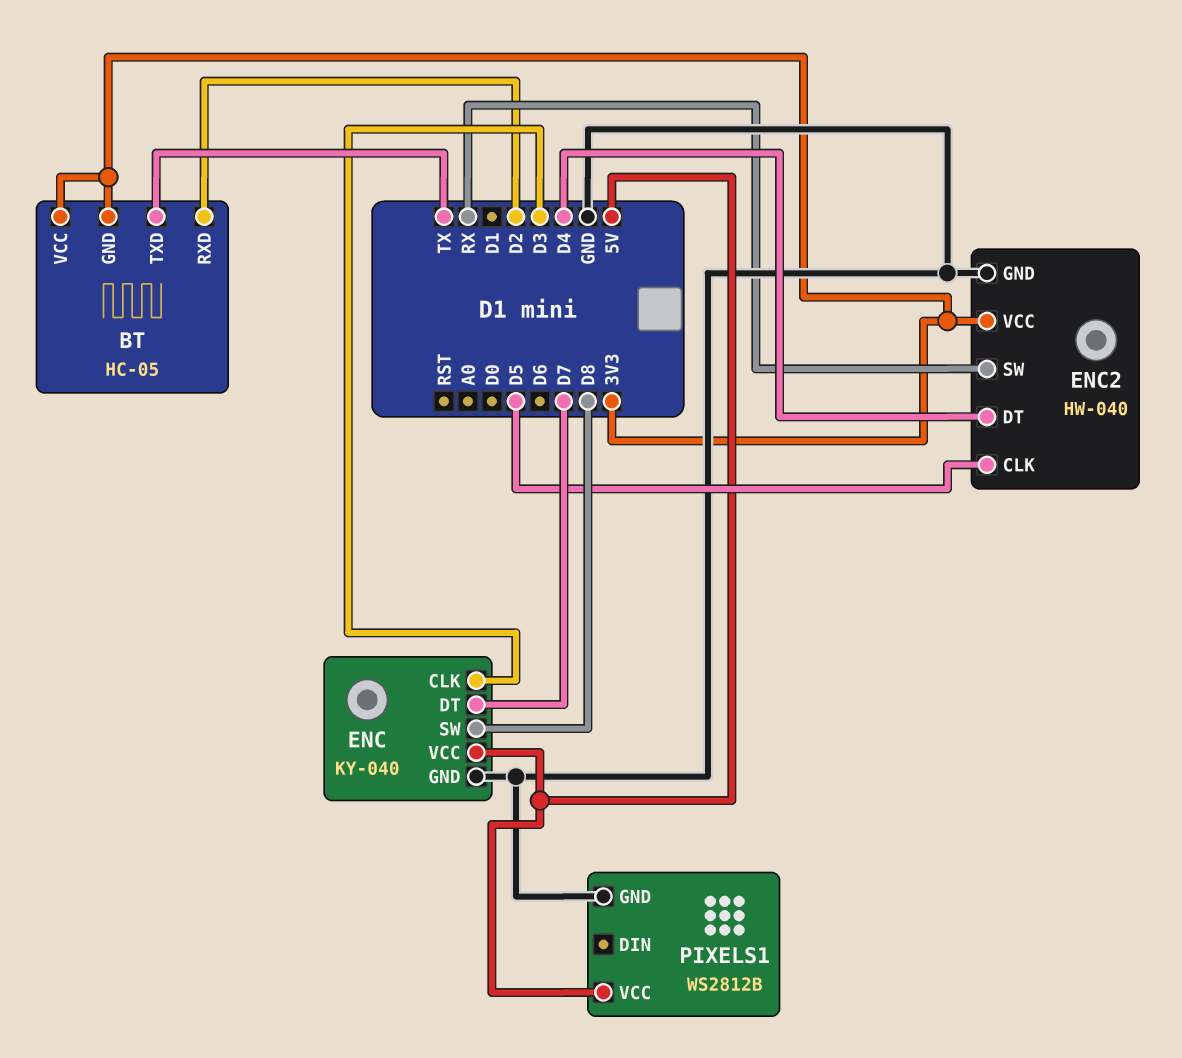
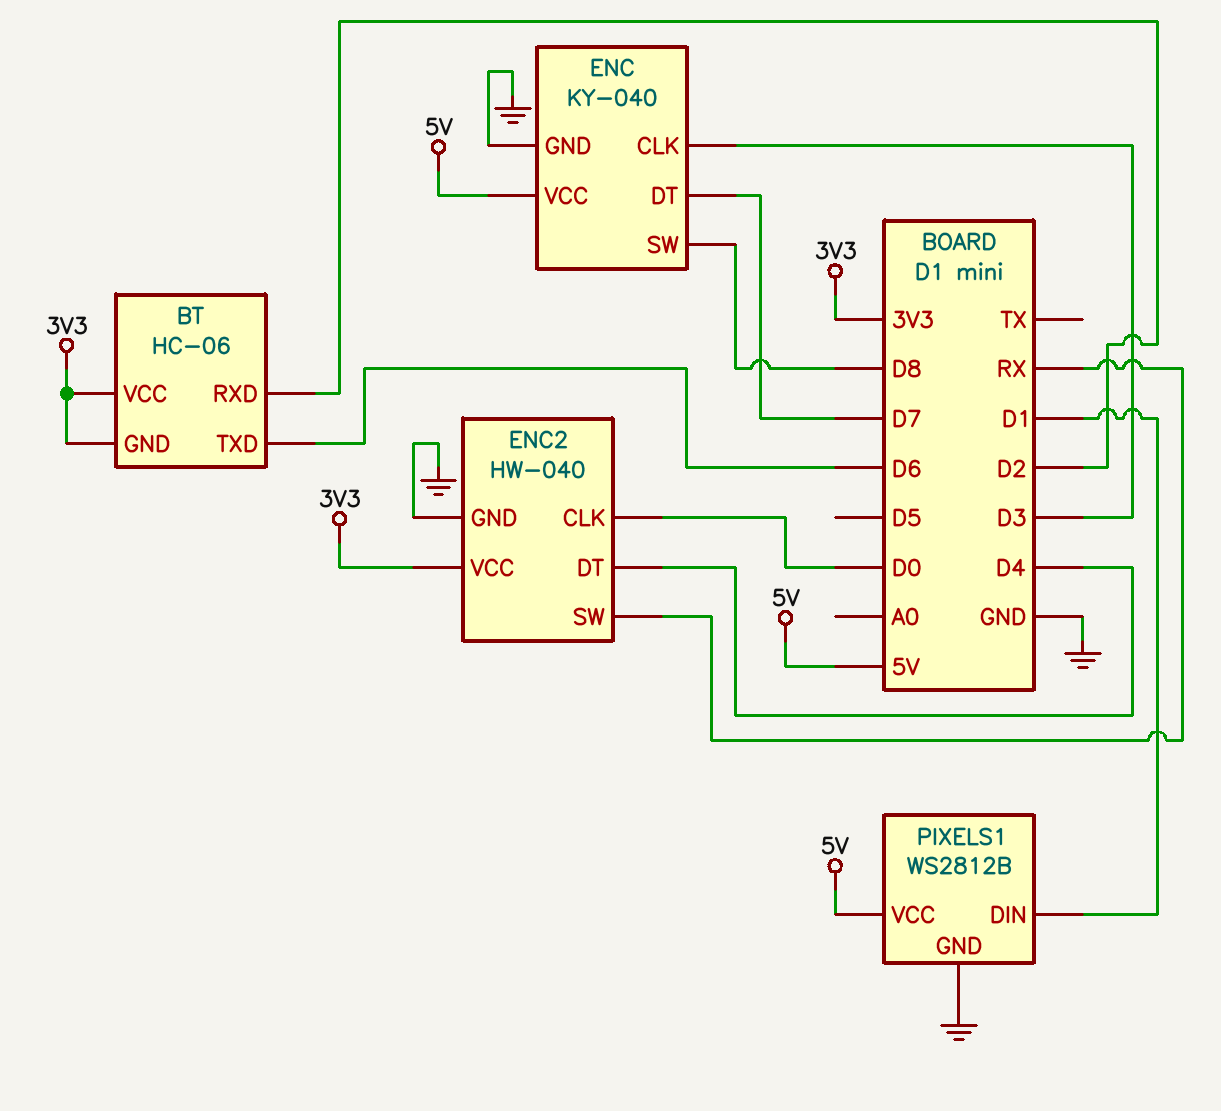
BT: HC-05 -> HC-06
BT pin TXD: TX -> D6
ENC2 pin CLK: D5 -> D0
PIXELS1 pin DIN: none -> D1

